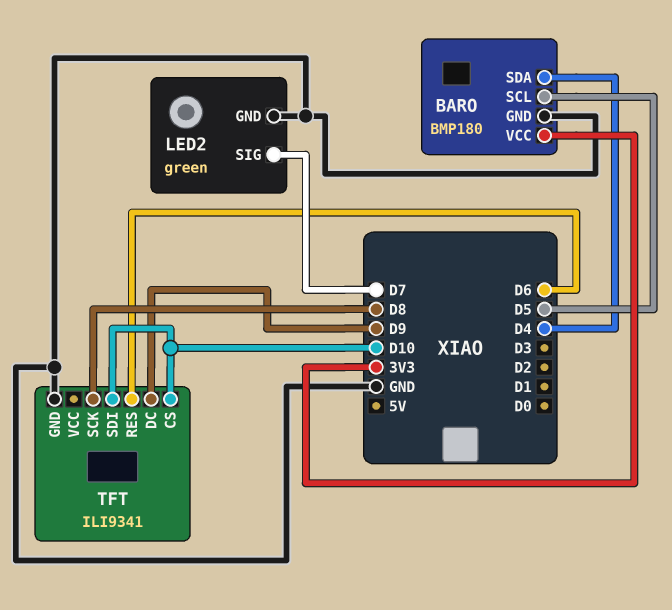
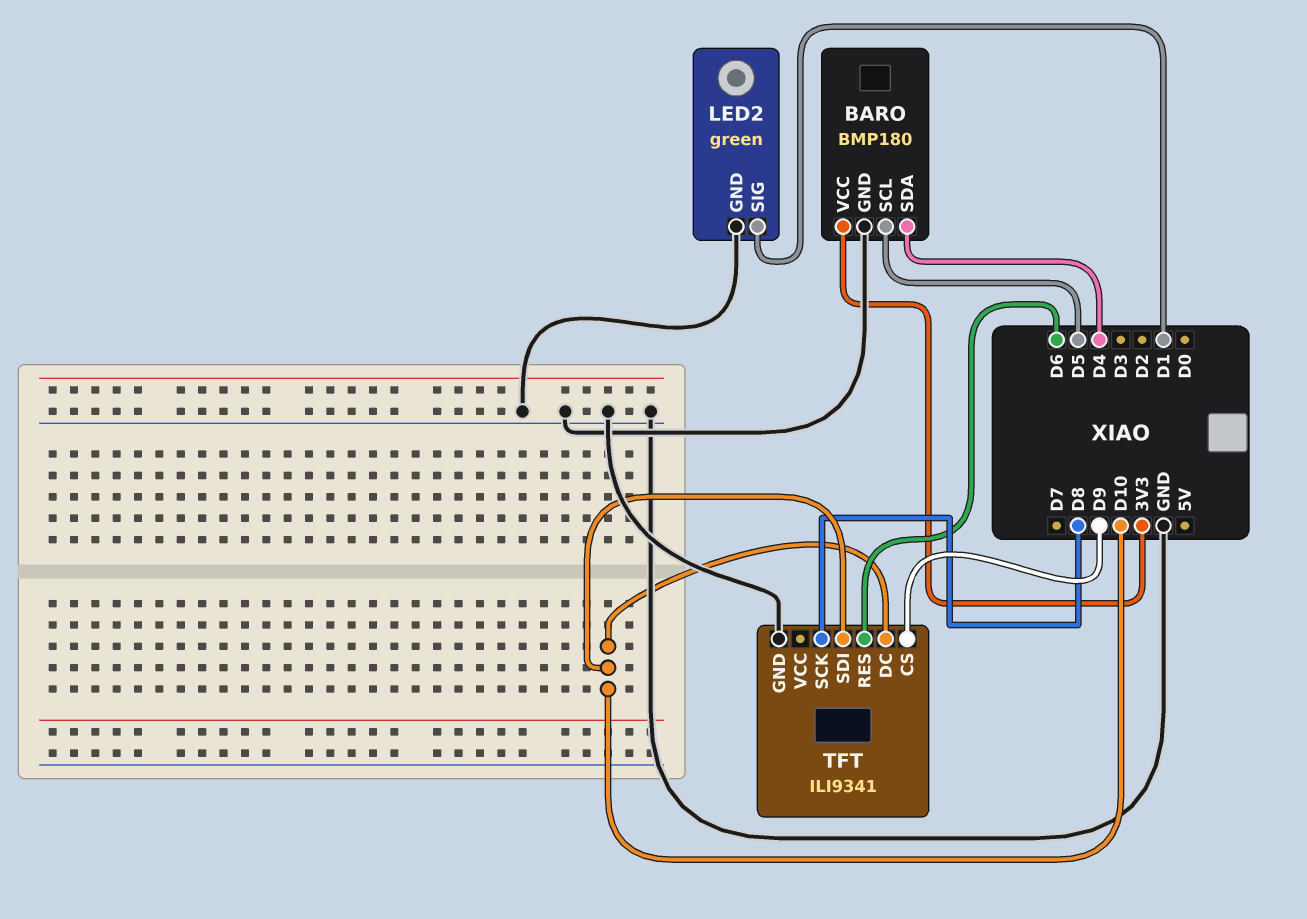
LED2 pin SIG: D7 -> D1
TFT pin CS: D10 -> D9
TFT pin DC: D9 -> D10

